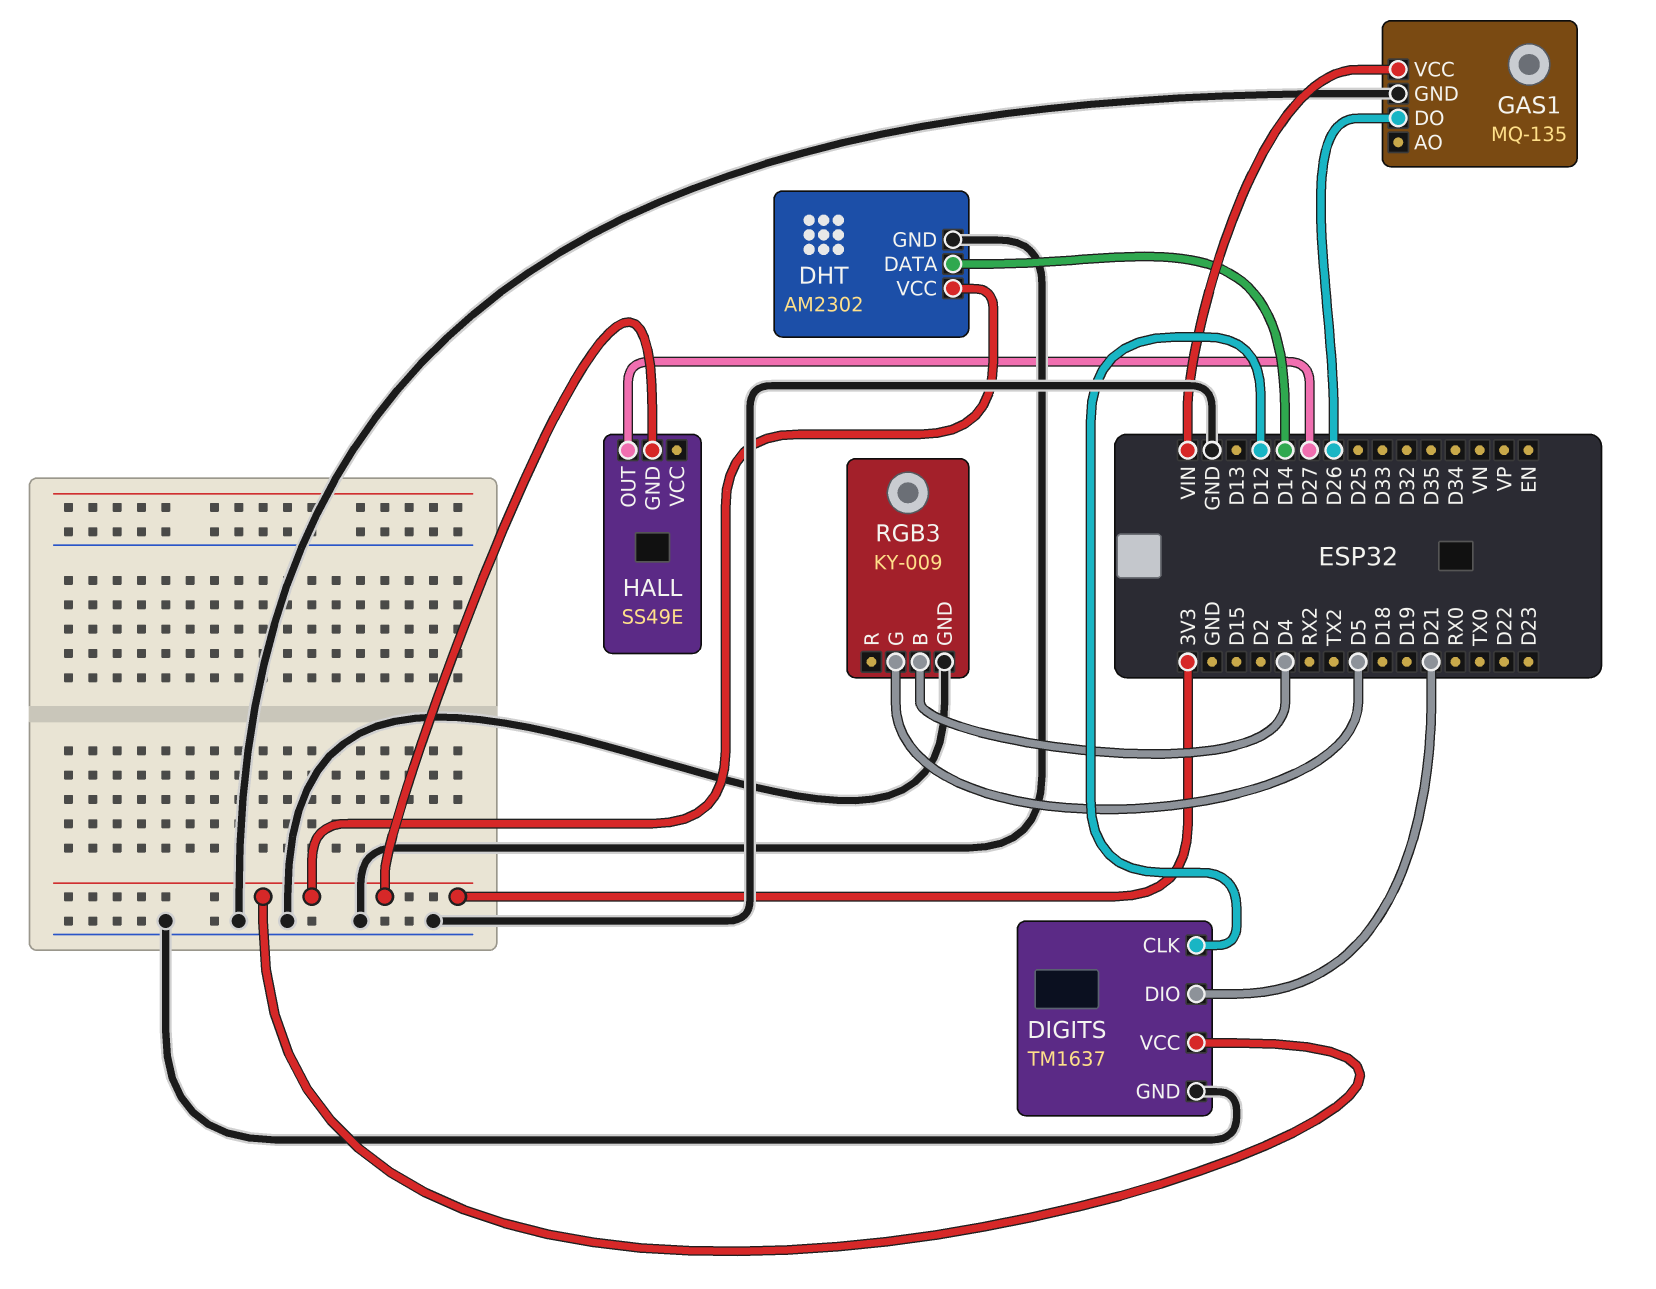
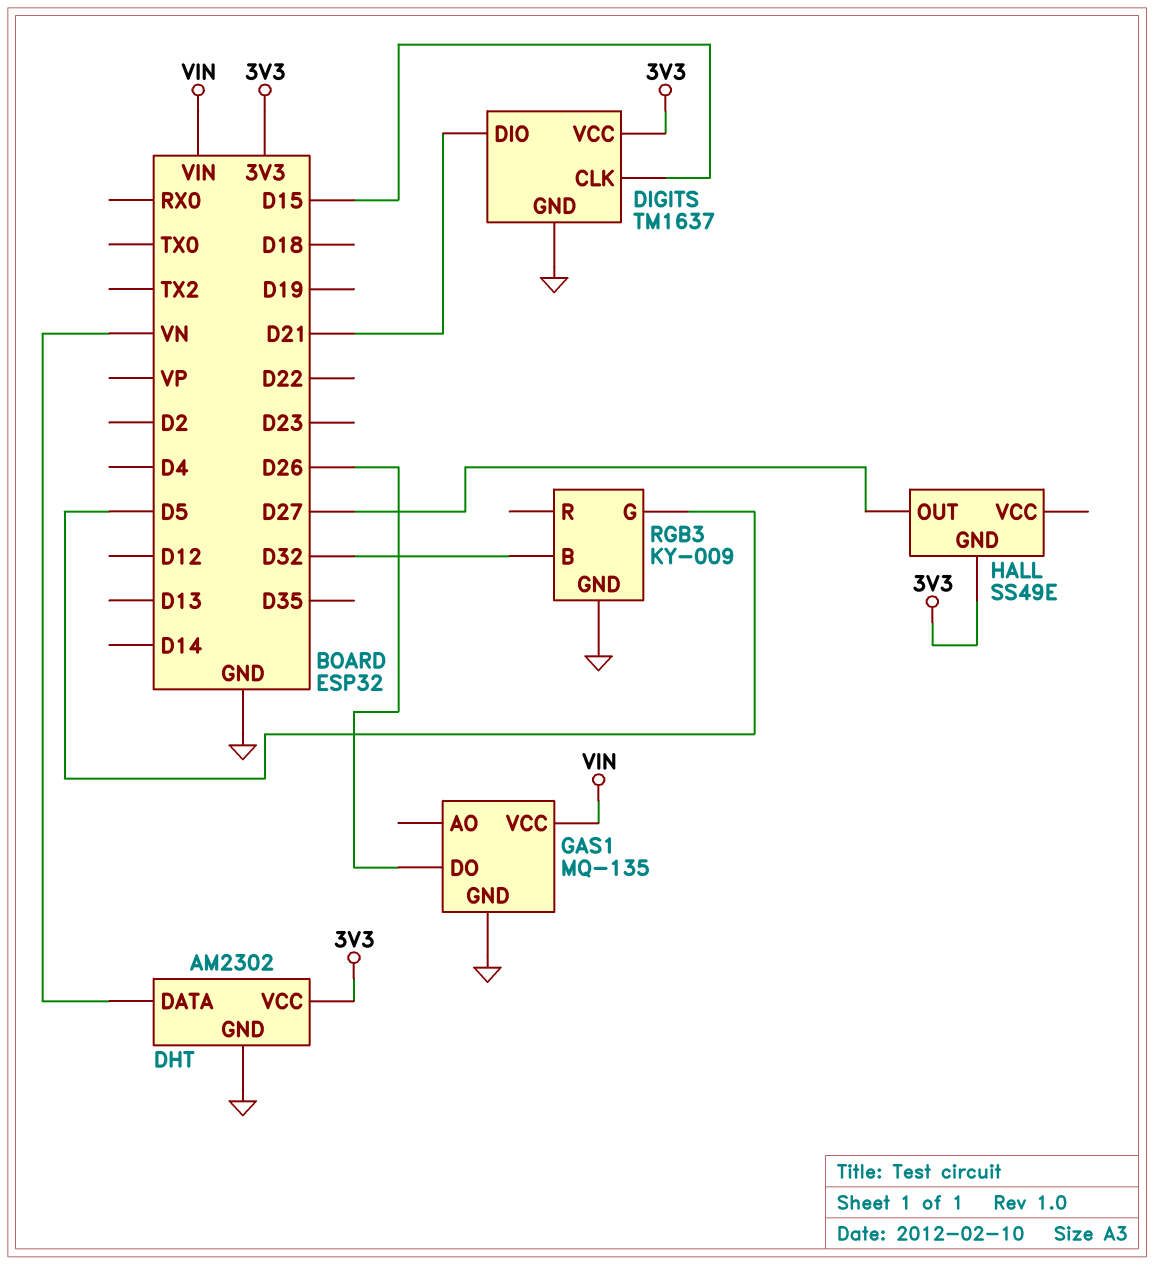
DHT pin DATA: D14 -> VN
DIGITS pin CLK: D12 -> D15
RGB3 pin B: D4 -> D32

